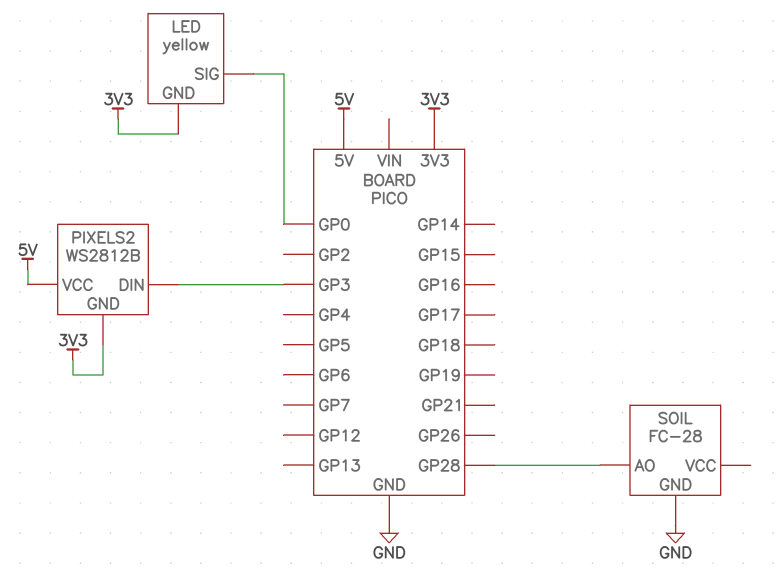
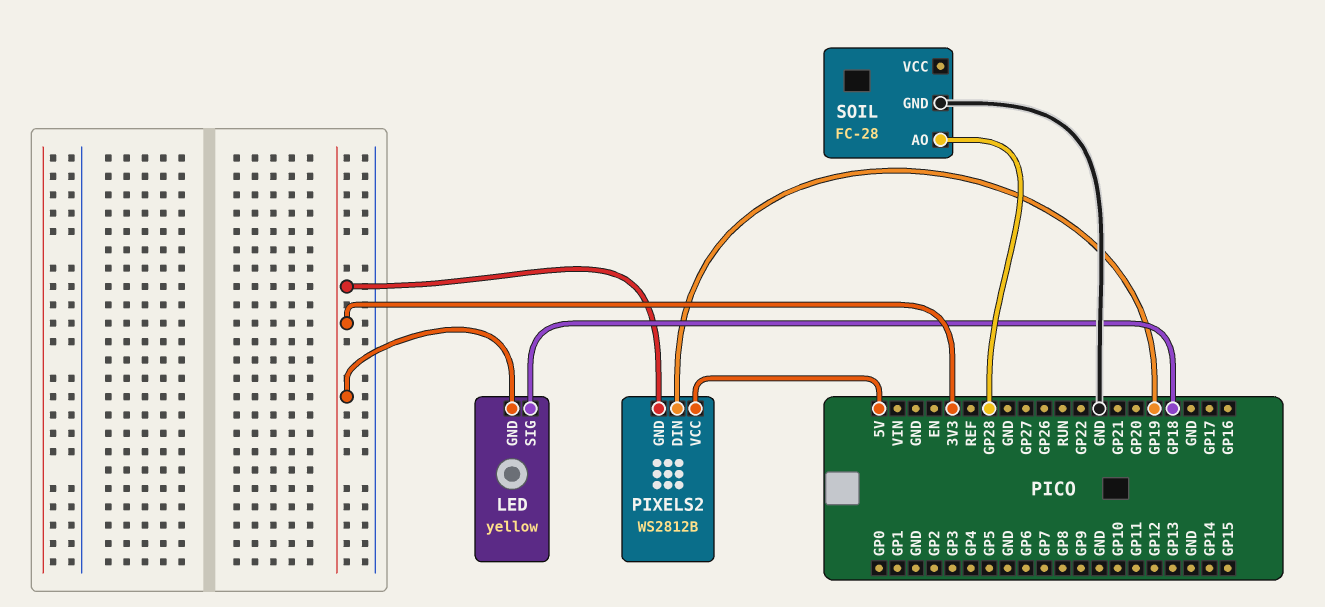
LED pin SIG: GP0 -> GP18
PIXELS2 pin DIN: GP3 -> GP19

